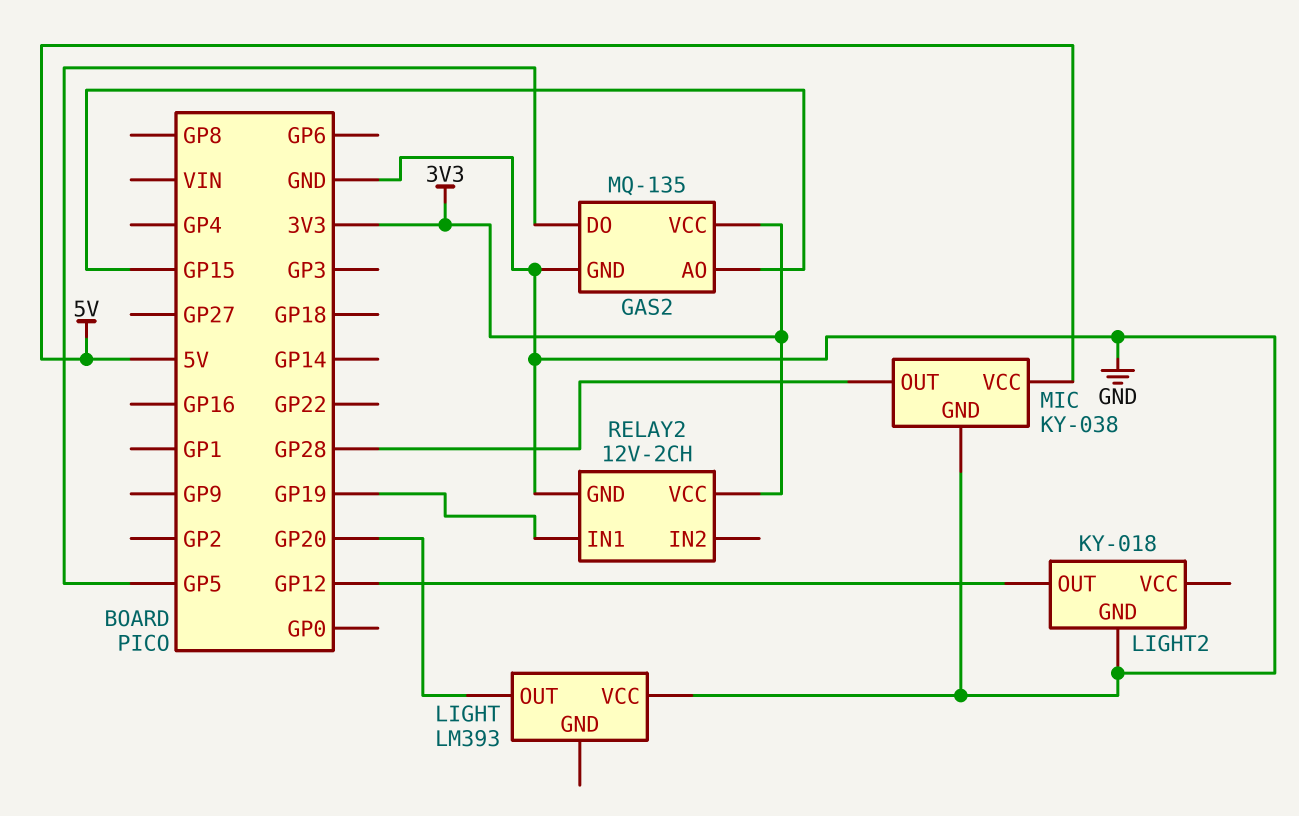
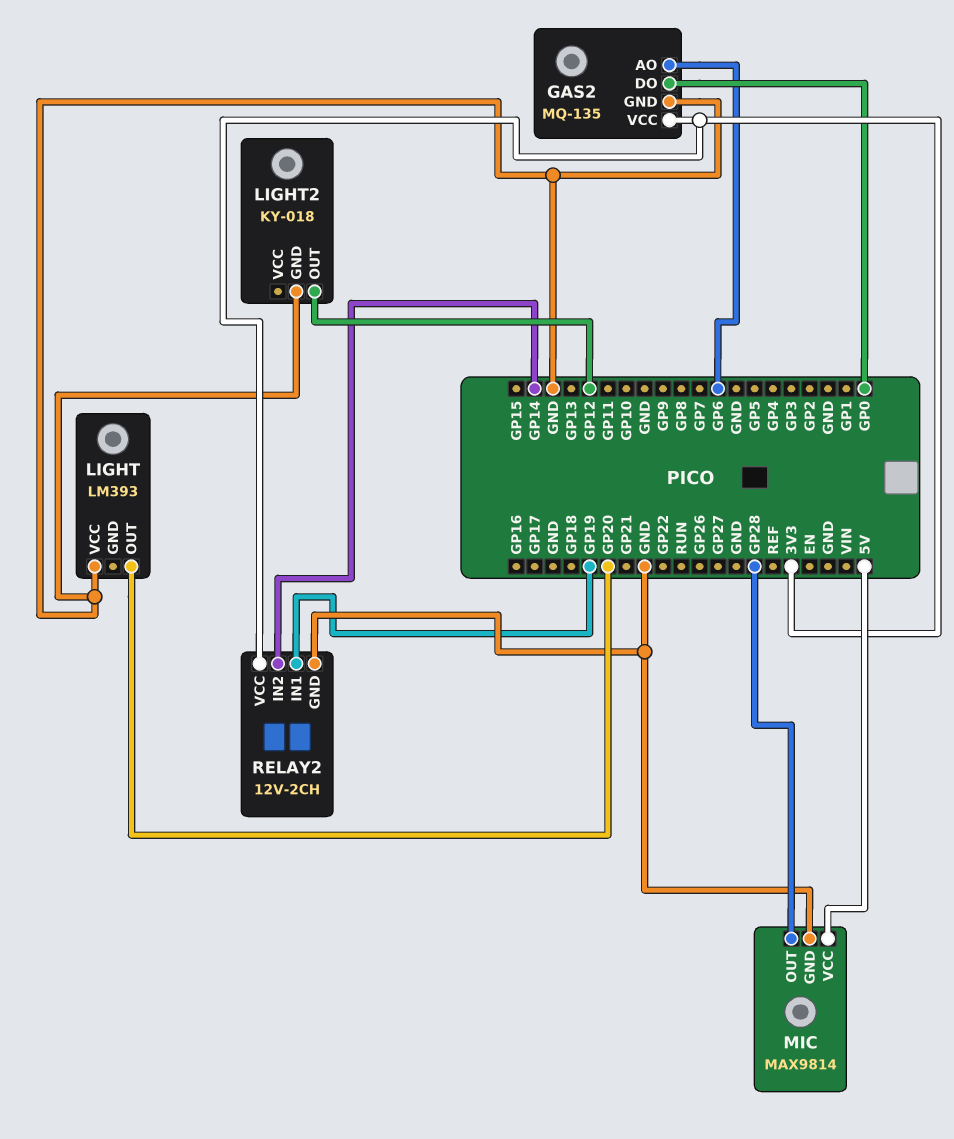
GAS2 pin AO: GP15 -> GP6
GAS2 pin DO: GP5 -> GP0
MIC: KY-038 -> MAX9814
RELAY2 pin IN2: none -> GP14

